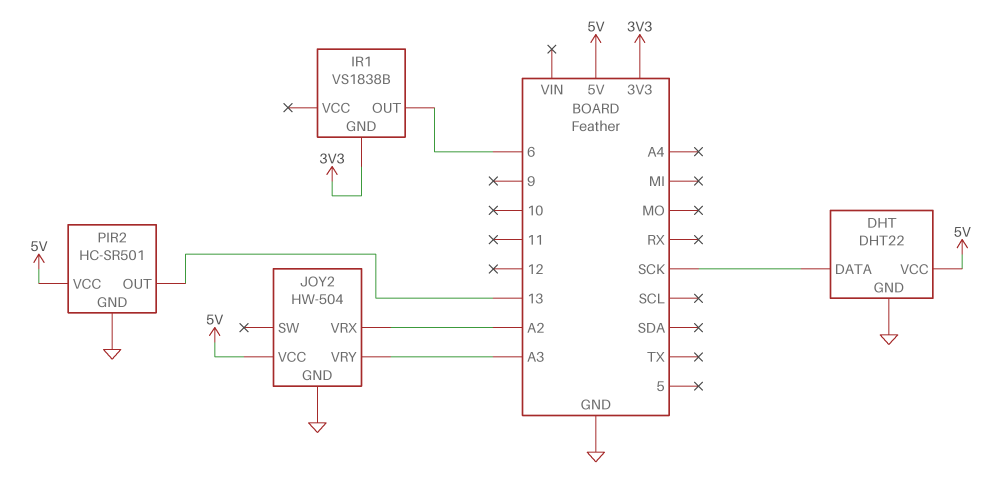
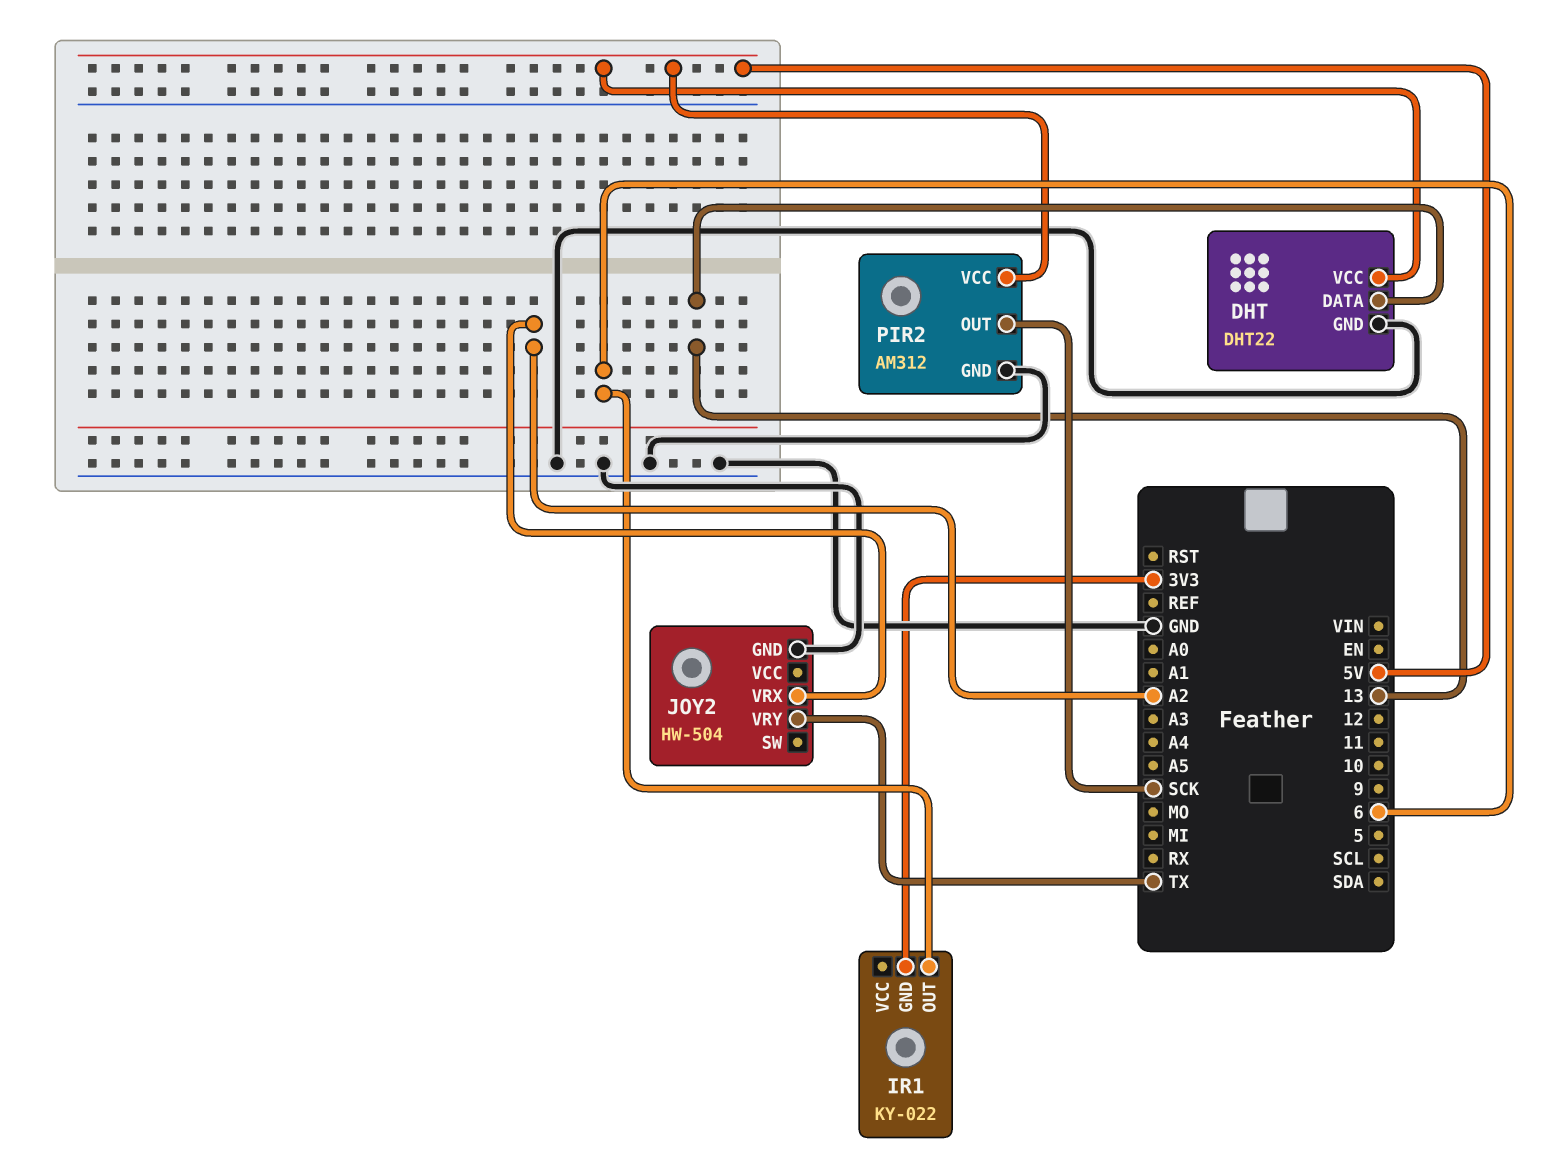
DHT pin DATA: SCK -> 13
IR1: VS1838B -> KY-022
JOY2 pin VCC: 5V -> none
JOY2 pin VRY: A3 -> TX
PIR2: HC-SR501 -> AM312
PIR2 pin OUT: 13 -> SCK

